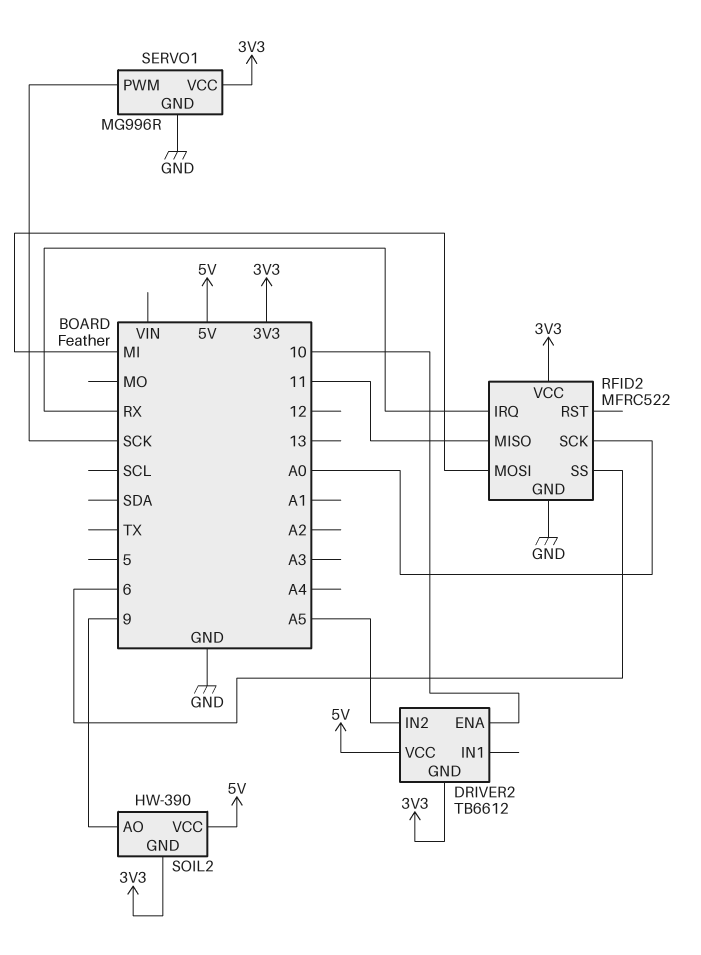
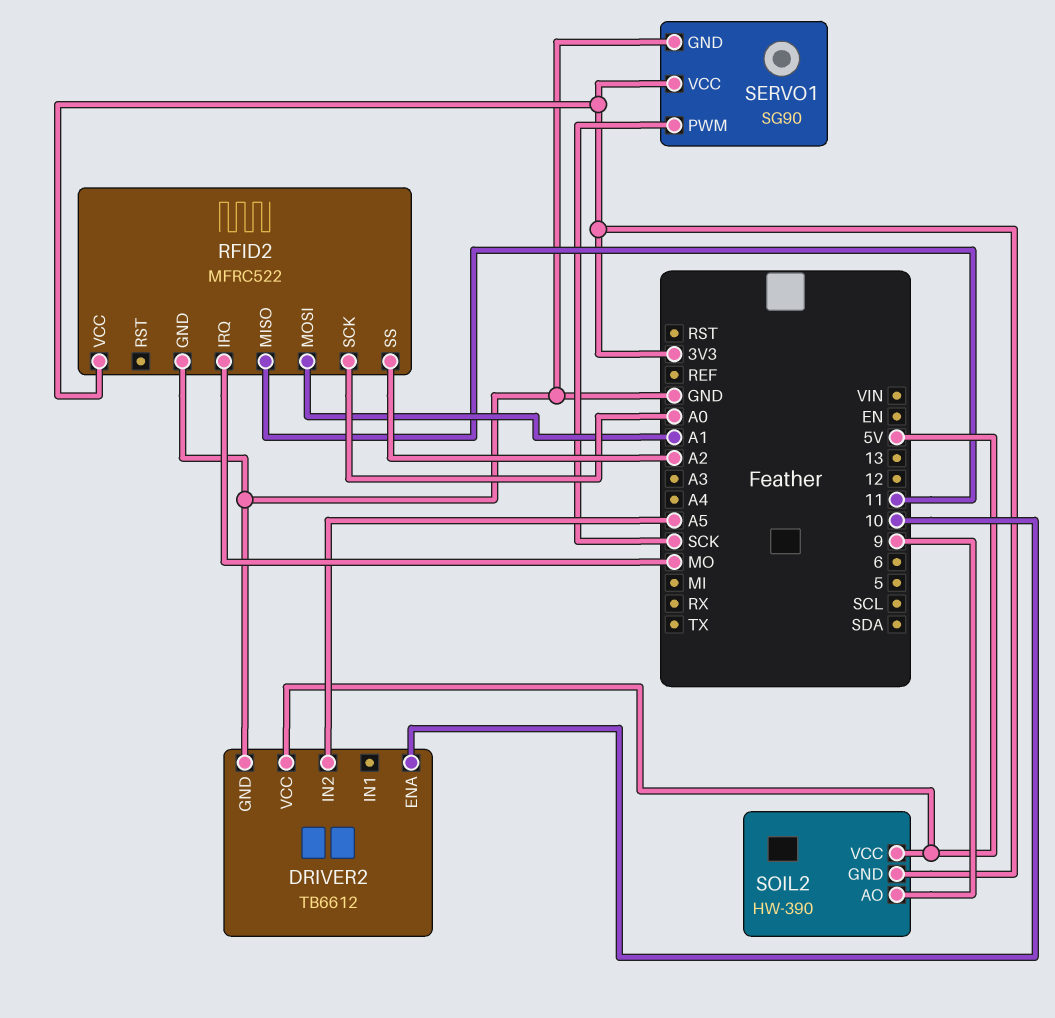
DRIVER2 pin GND: 3V3 -> GND
RFID2 pin IRQ: RX -> MO
RFID2 pin MOSI: MI -> A1
RFID2 pin SS: 6 -> A2
SERVO1: MG996R -> SG90

